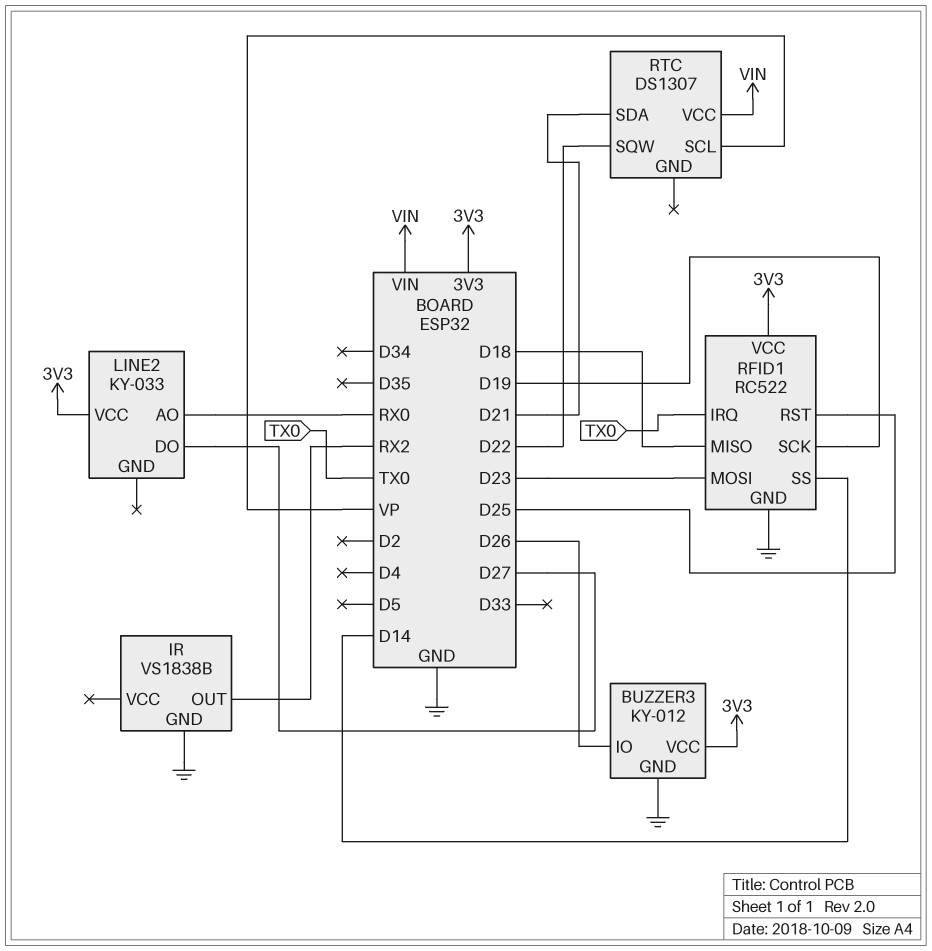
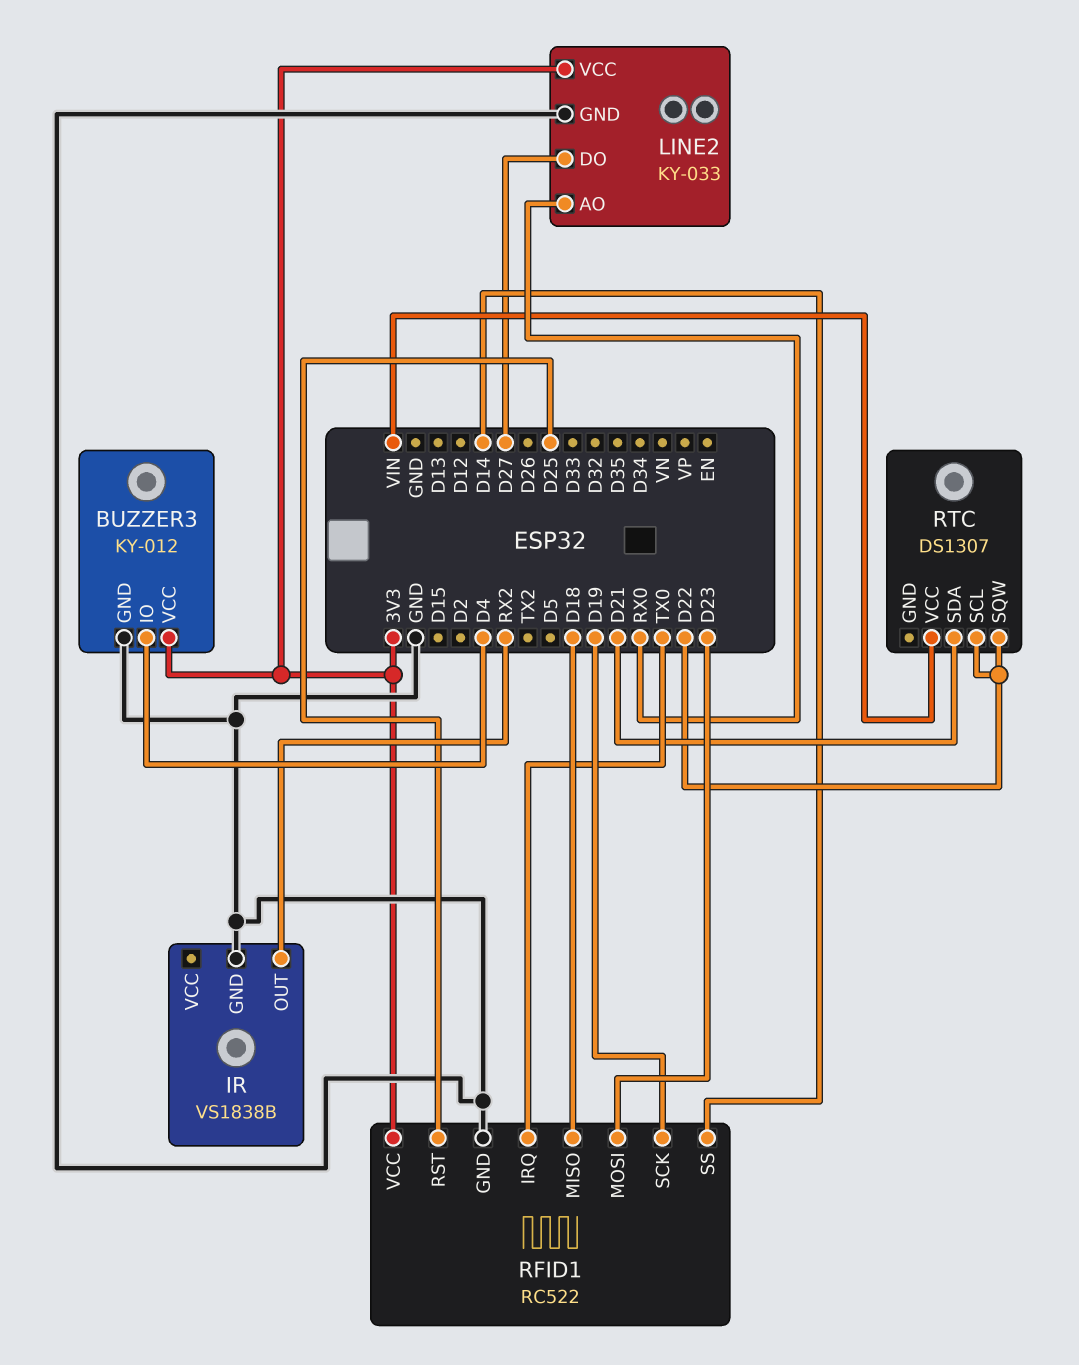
BUZZER3 pin IO: D26 -> D4
LINE2 pin GND: none -> GND
RTC pin SCL: VP -> D22

